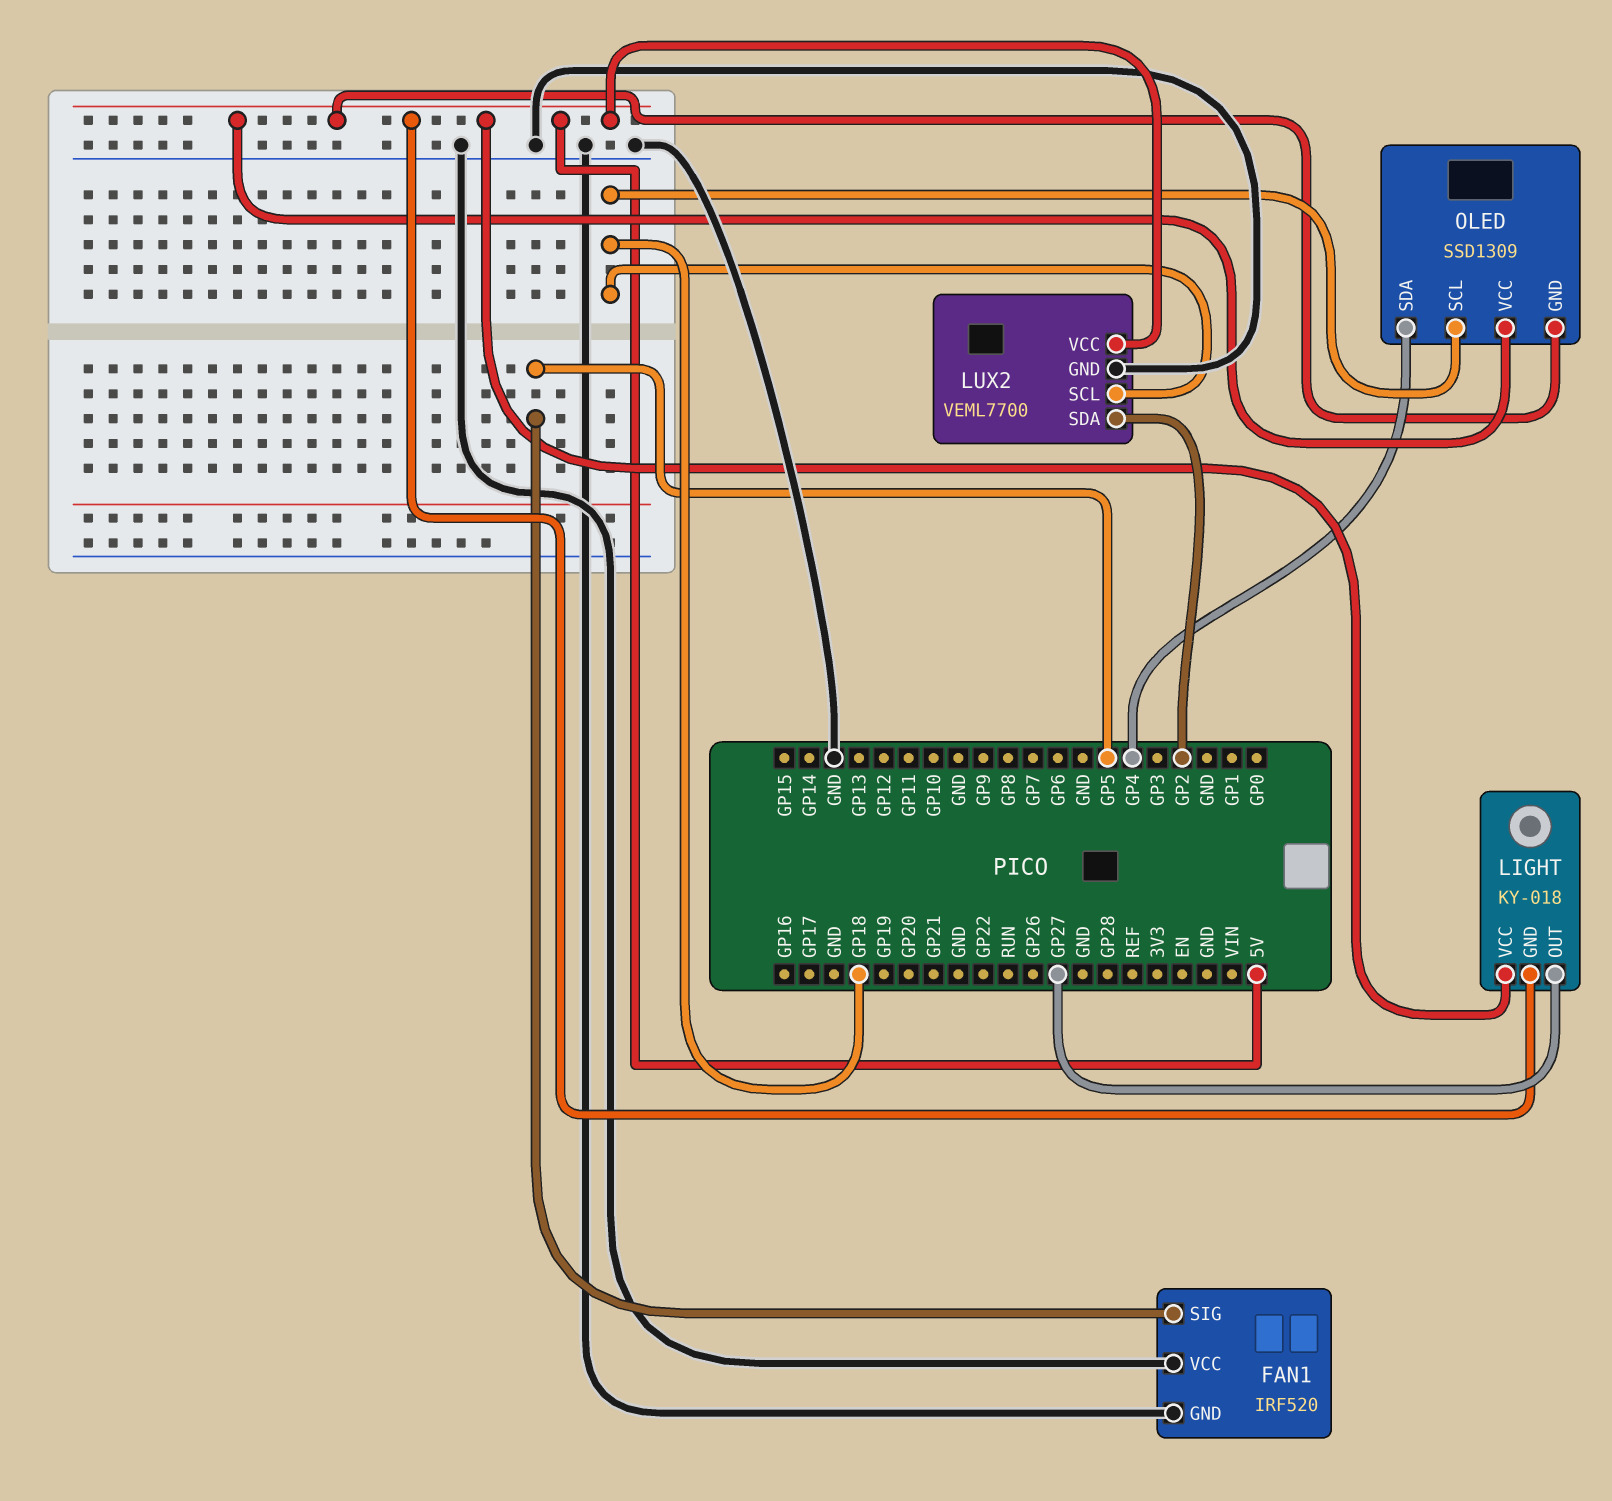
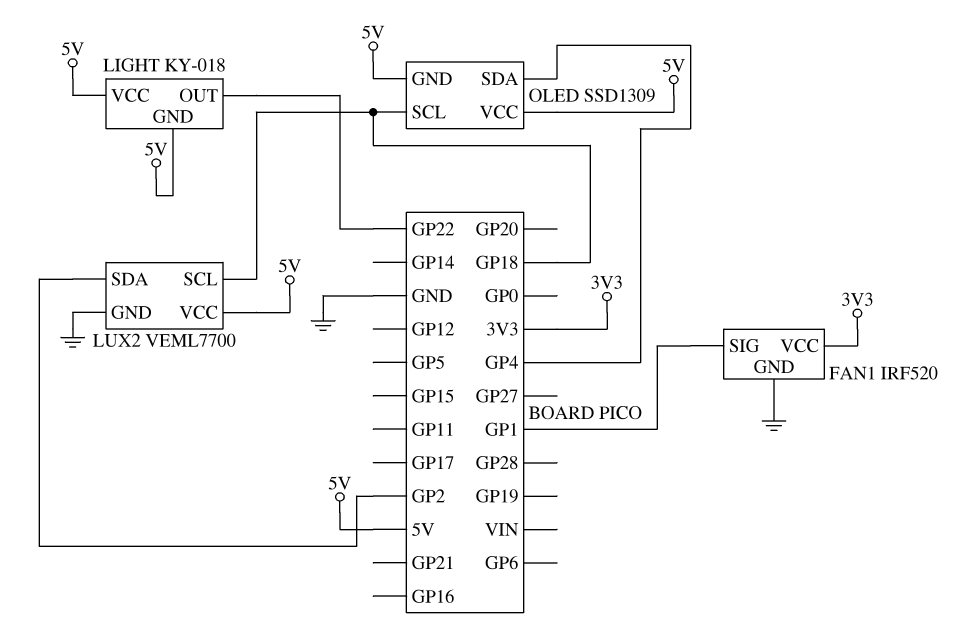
FAN1 pin SIG: GP5 -> GP1
FAN1 pin VCC: GND -> 3V3
LIGHT pin OUT: GP27 -> GP22

